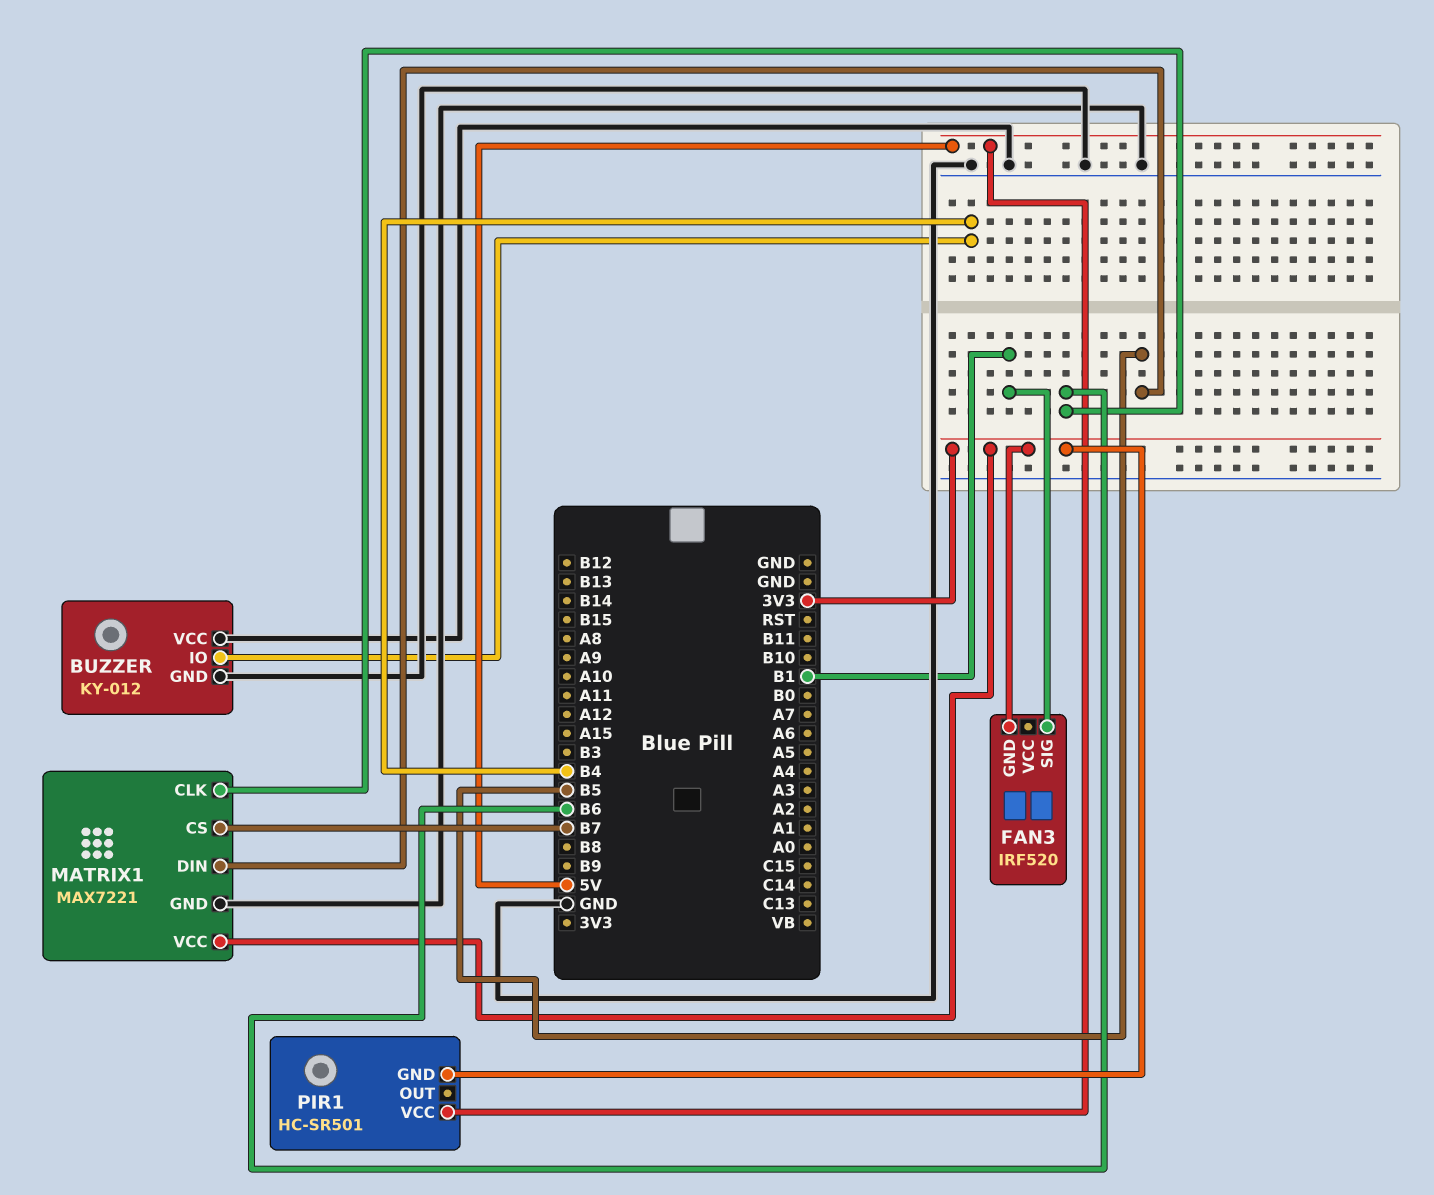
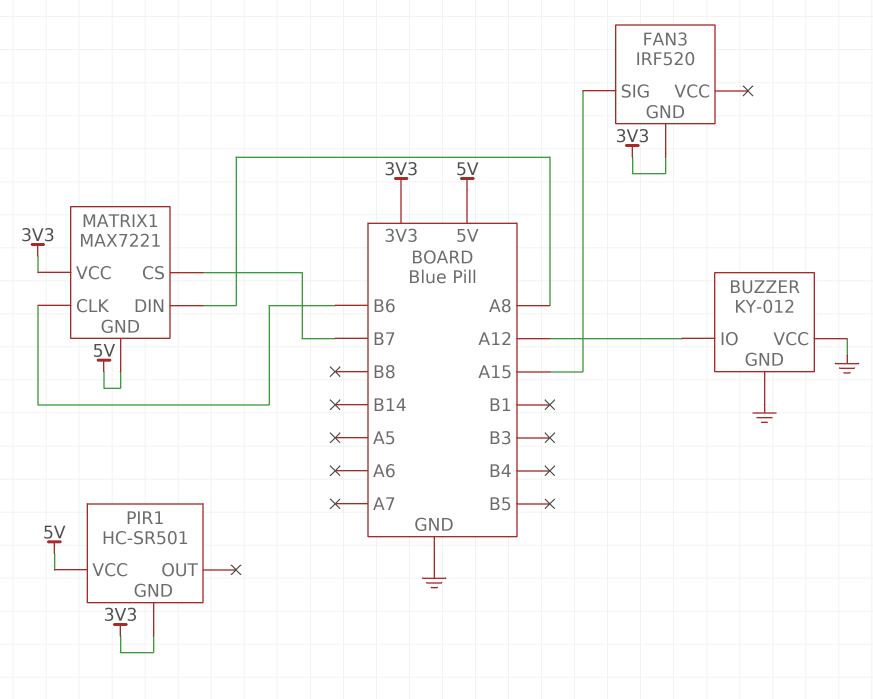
BUZZER pin IO: B4 -> A12
FAN3 pin SIG: B1 -> A15
MATRIX1 pin DIN: B5 -> A8
MATRIX1 pin GND: GND -> 5V

